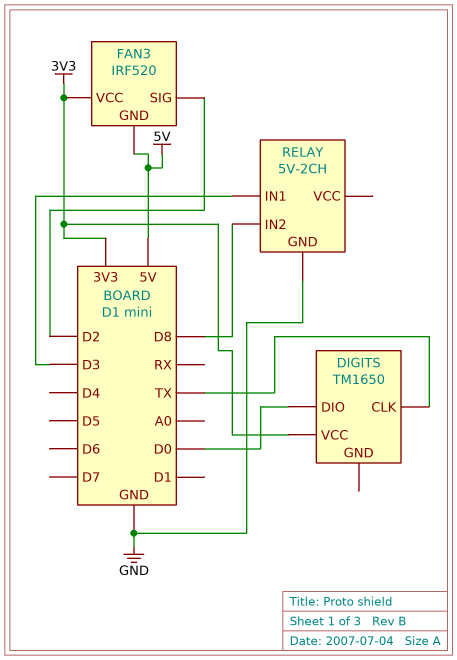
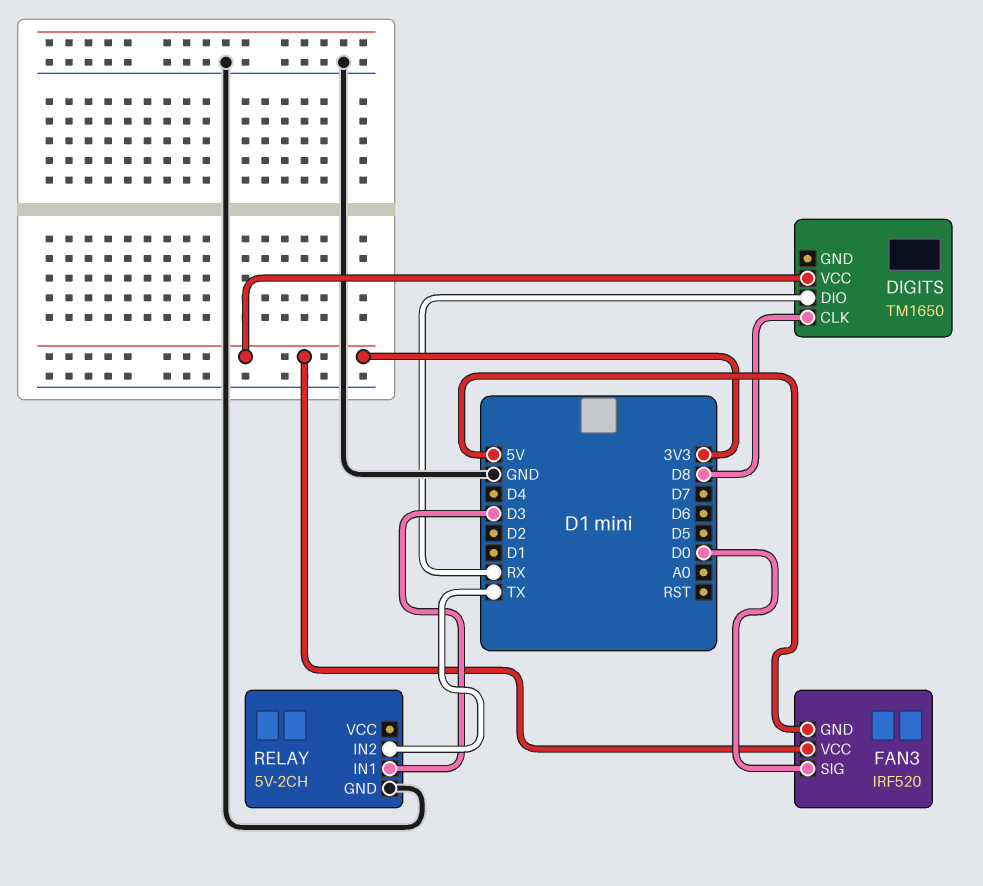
DIGITS pin CLK: TX -> D8
DIGITS pin DIO: D0 -> RX
FAN3 pin SIG: D2 -> D0
RELAY pin IN2: D8 -> TX

